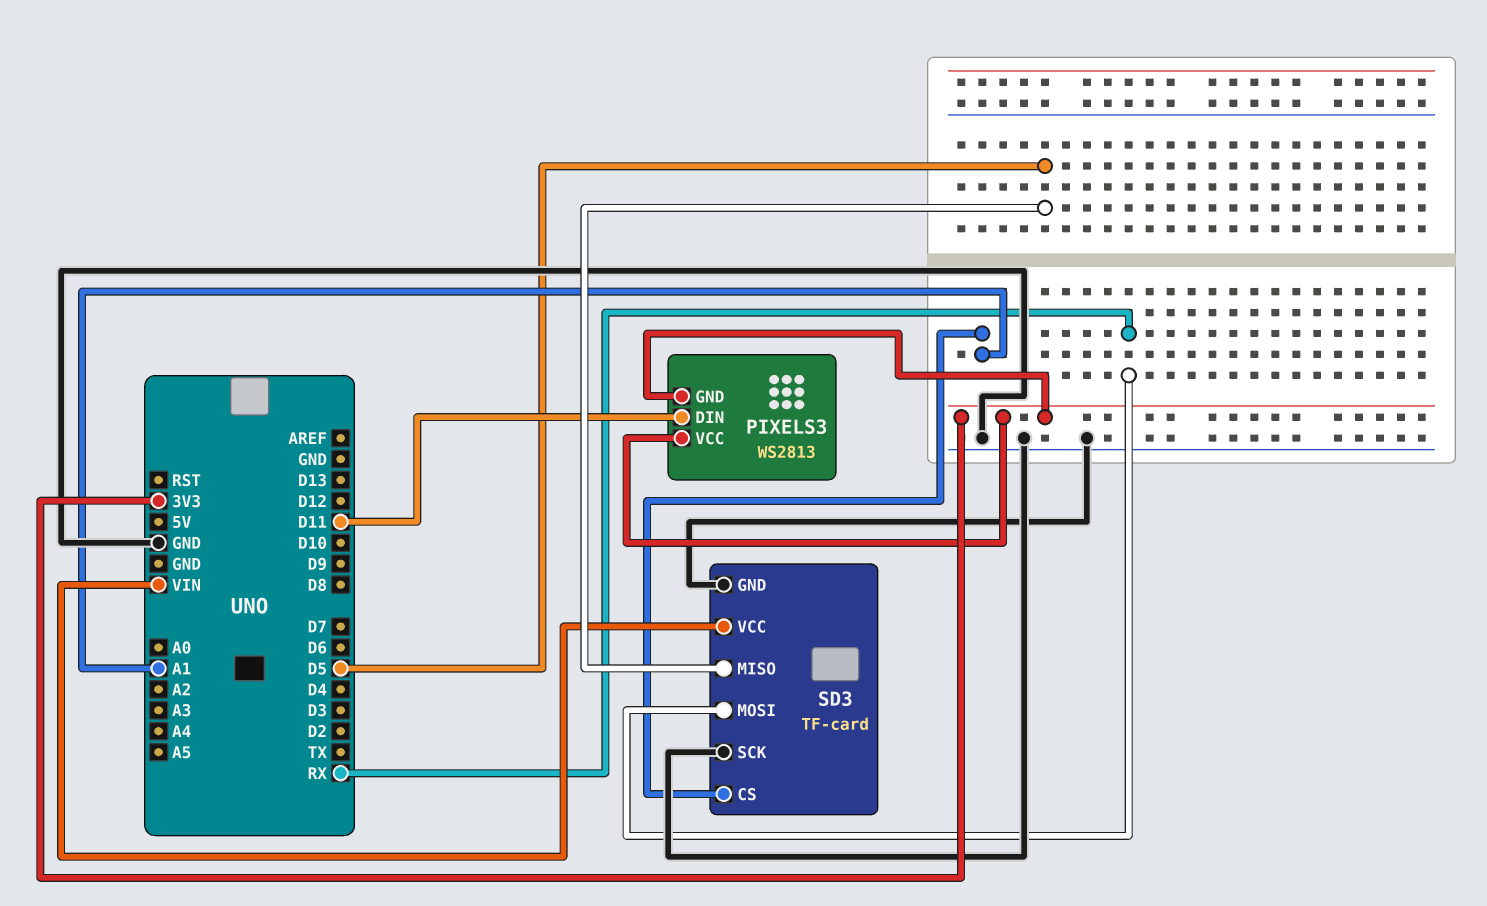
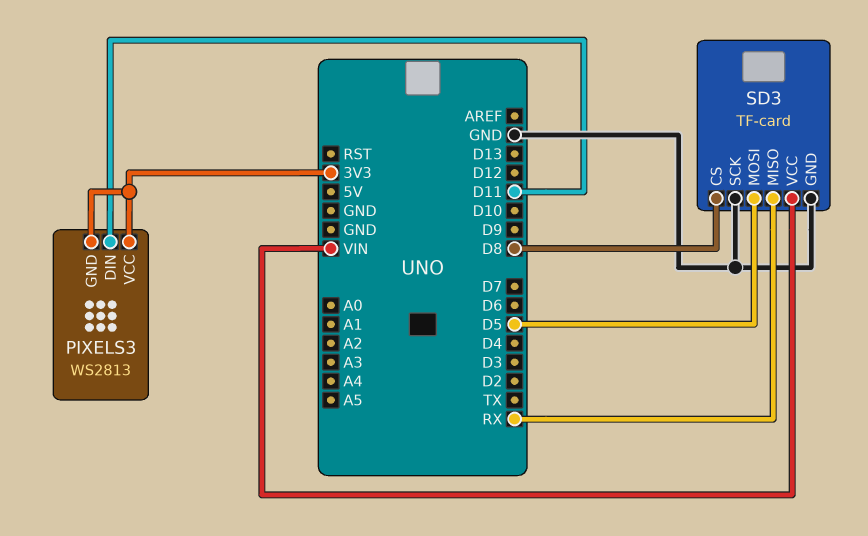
SD3 pin CS: A1 -> D8
SD3 pin MISO: D5 -> RX
SD3 pin MOSI: RX -> D5

